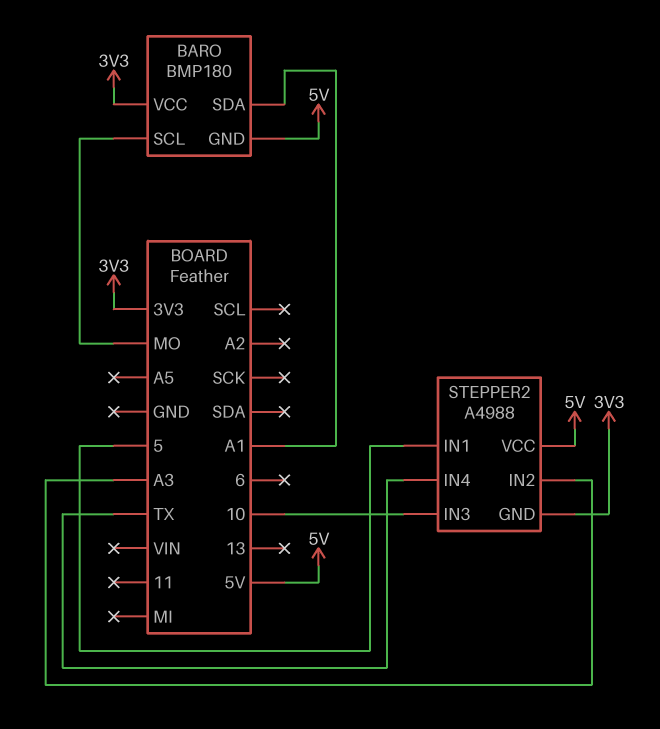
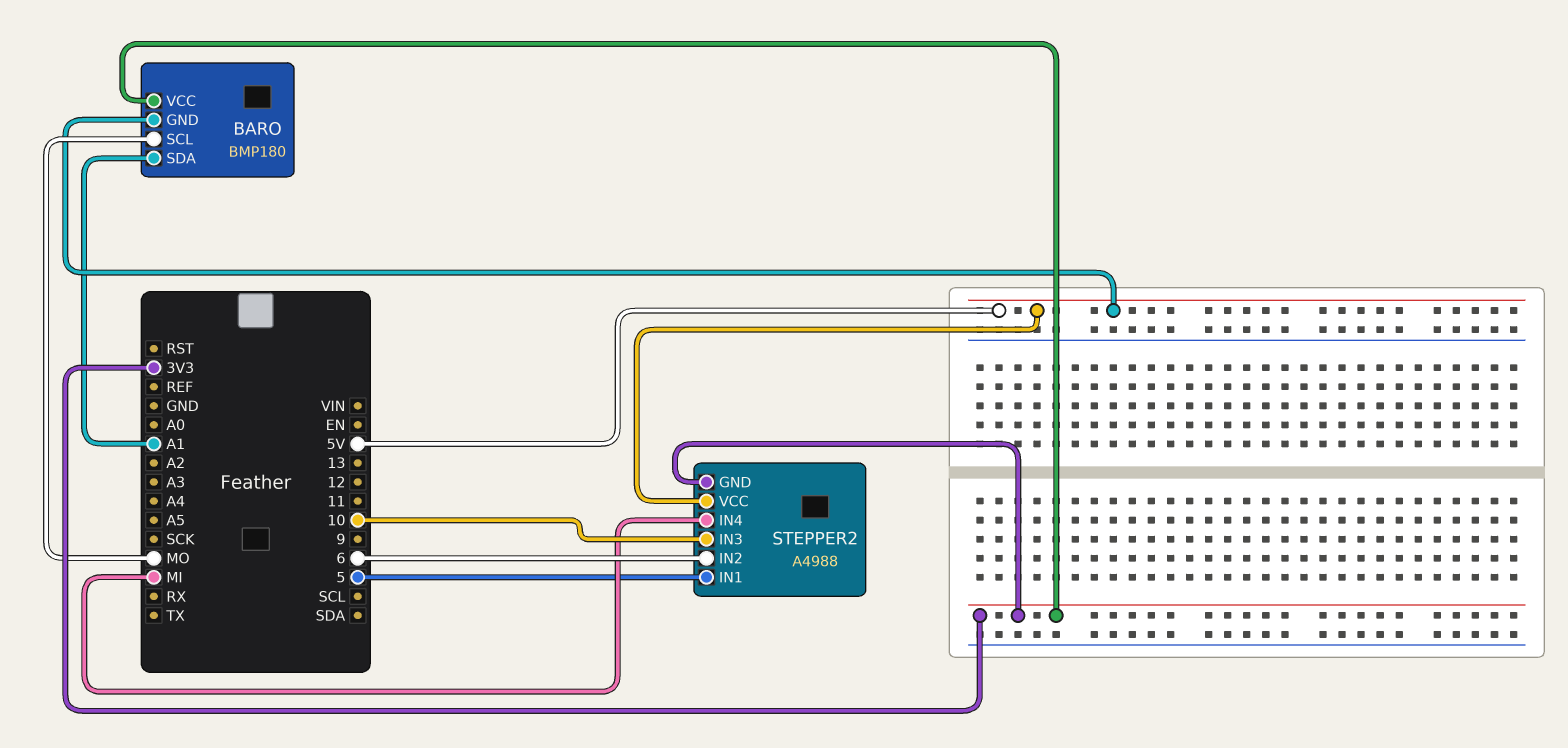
STEPPER2 pin IN2: A3 -> 6
STEPPER2 pin IN4: TX -> MI

